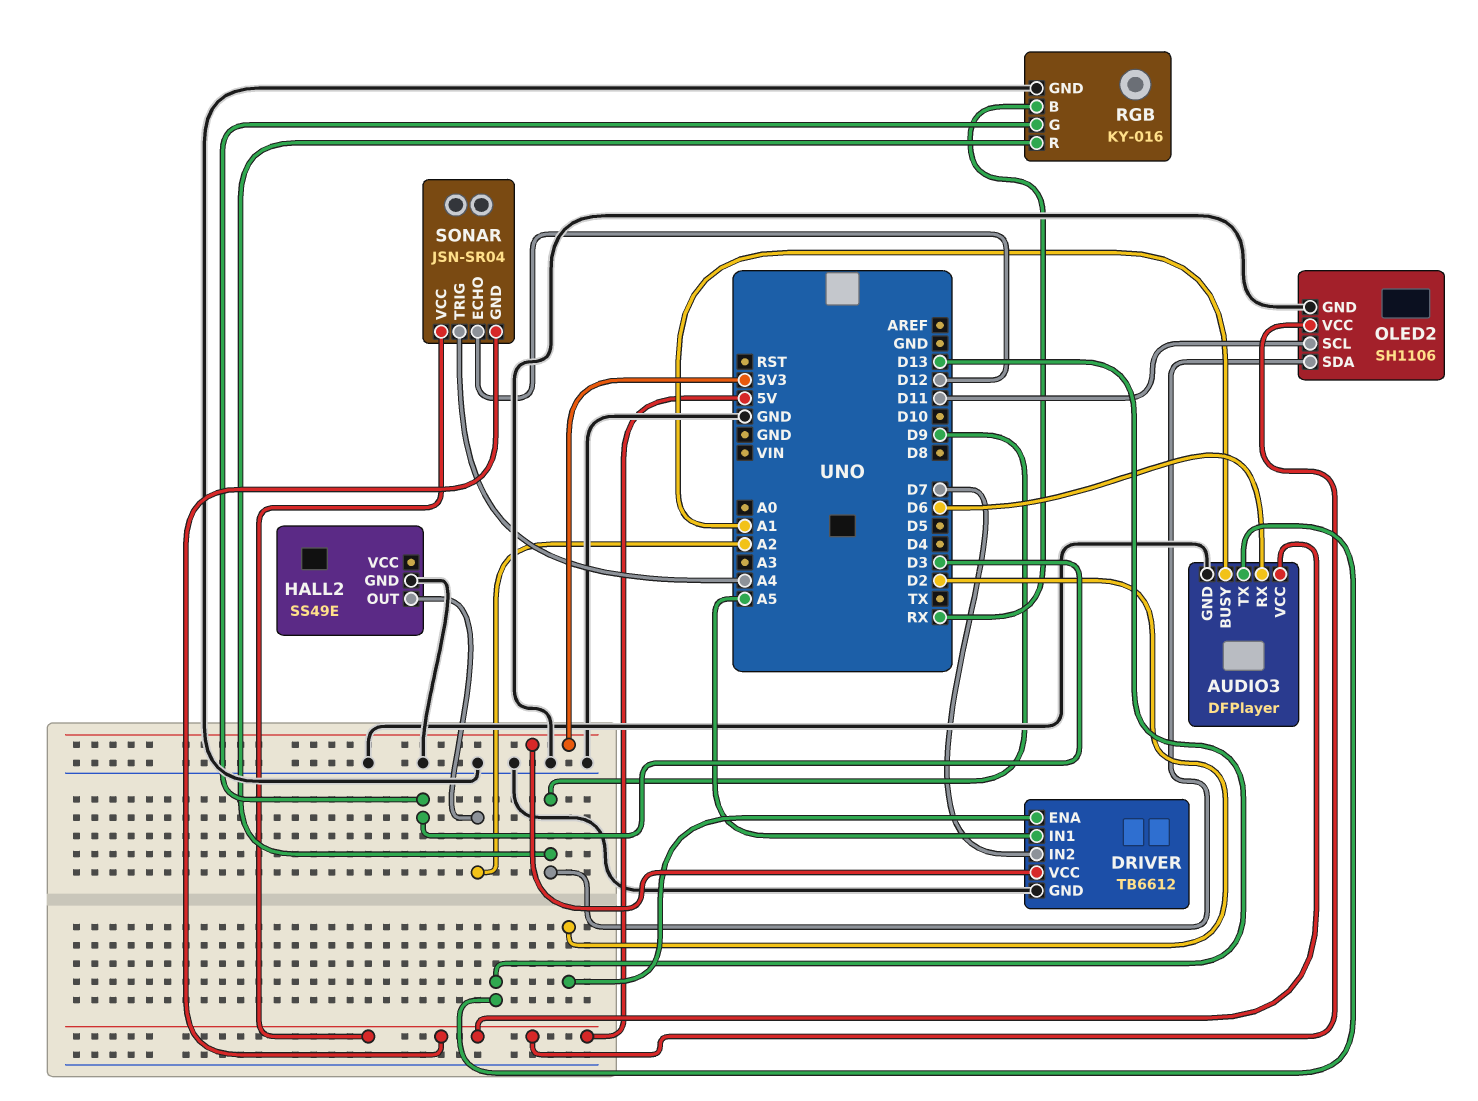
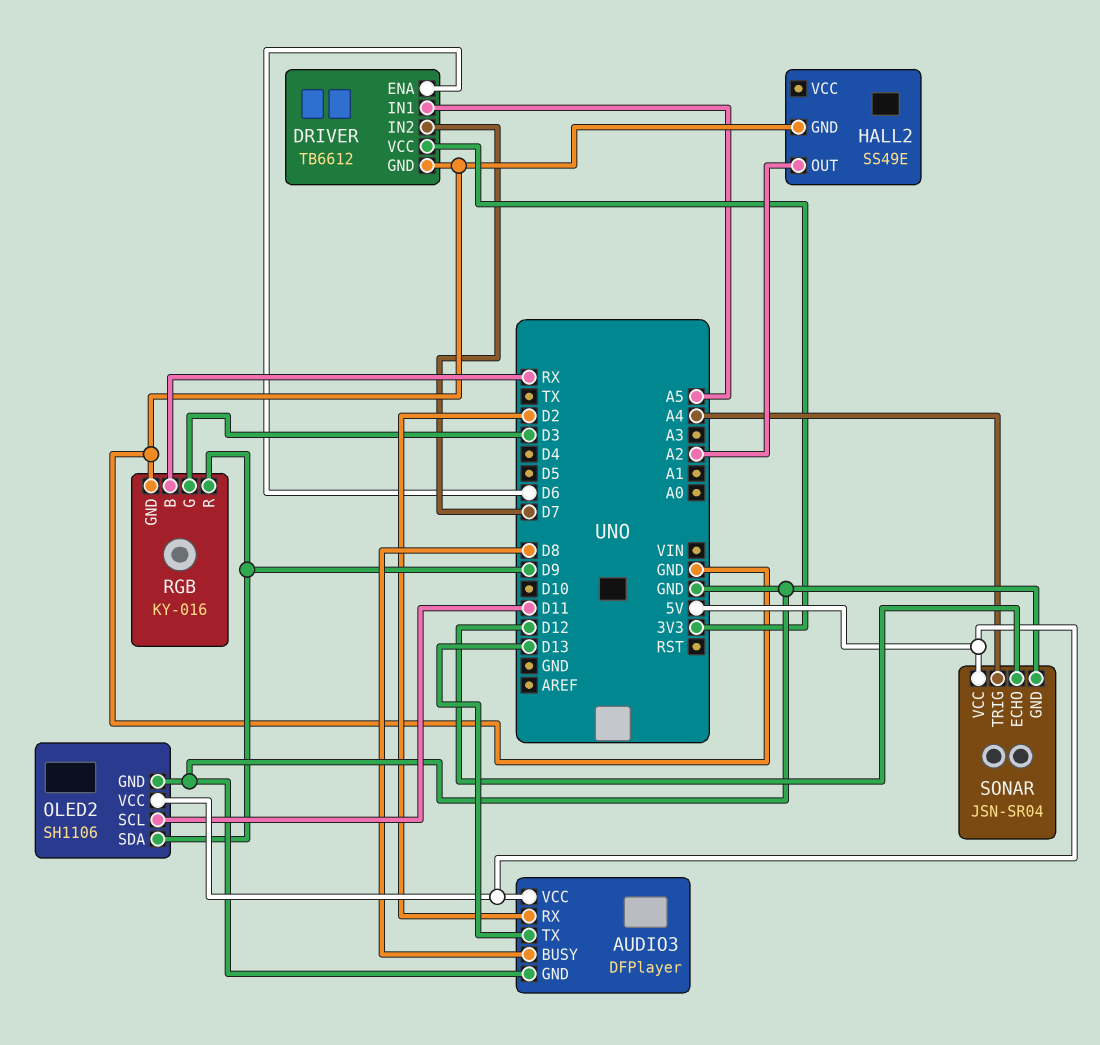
AUDIO3 pin BUSY: A1 -> D8
AUDIO3 pin RX: D6 -> D2
DRIVER pin ENA: D2 -> D6
SONAR pin GND: 5V -> GND

